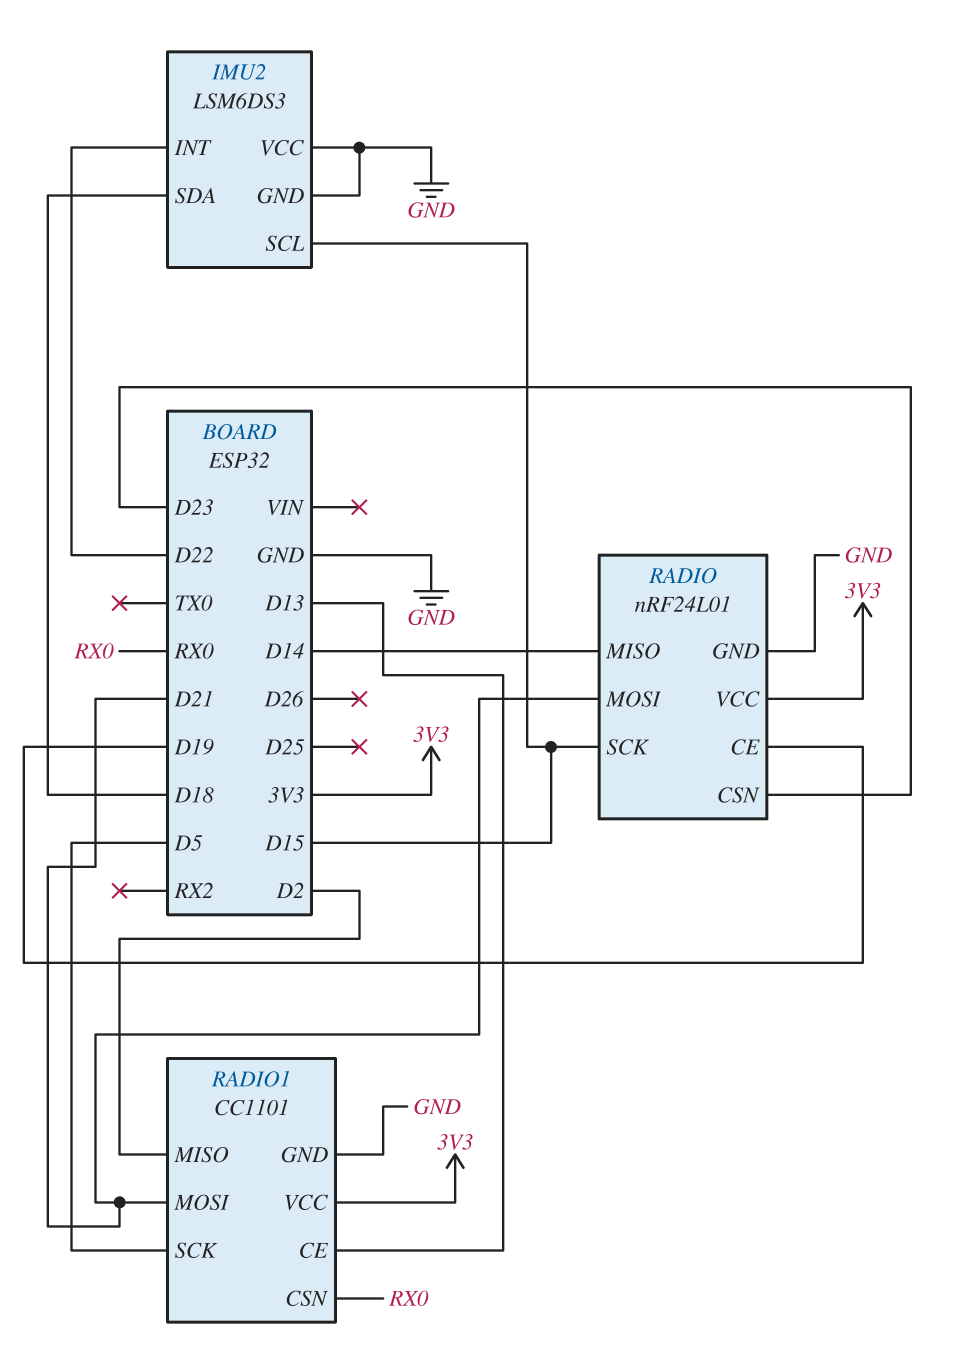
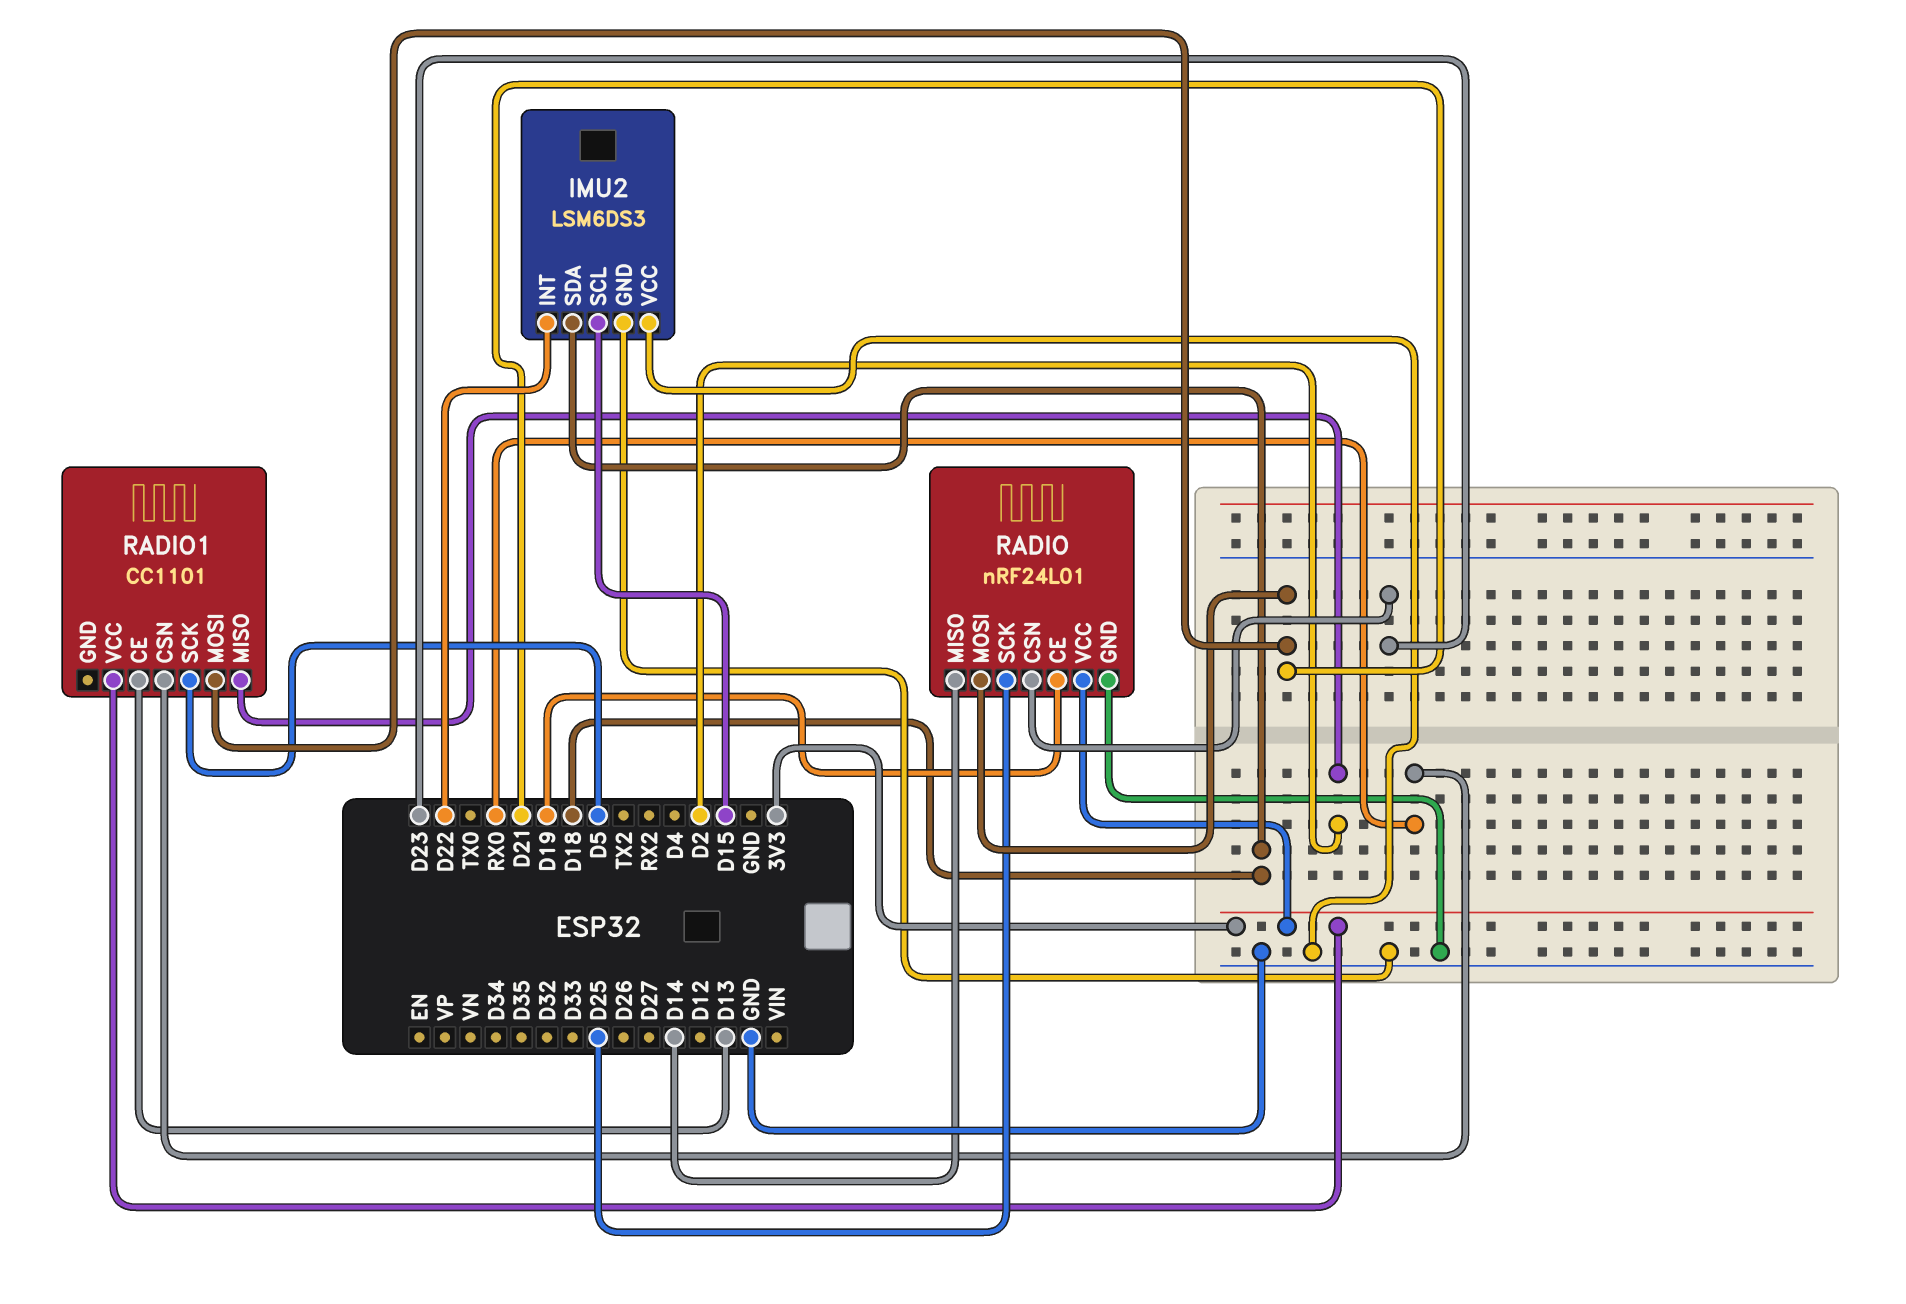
RADIO pin SCK: D15 -> D25
RADIO1 pin GND: GND -> none

